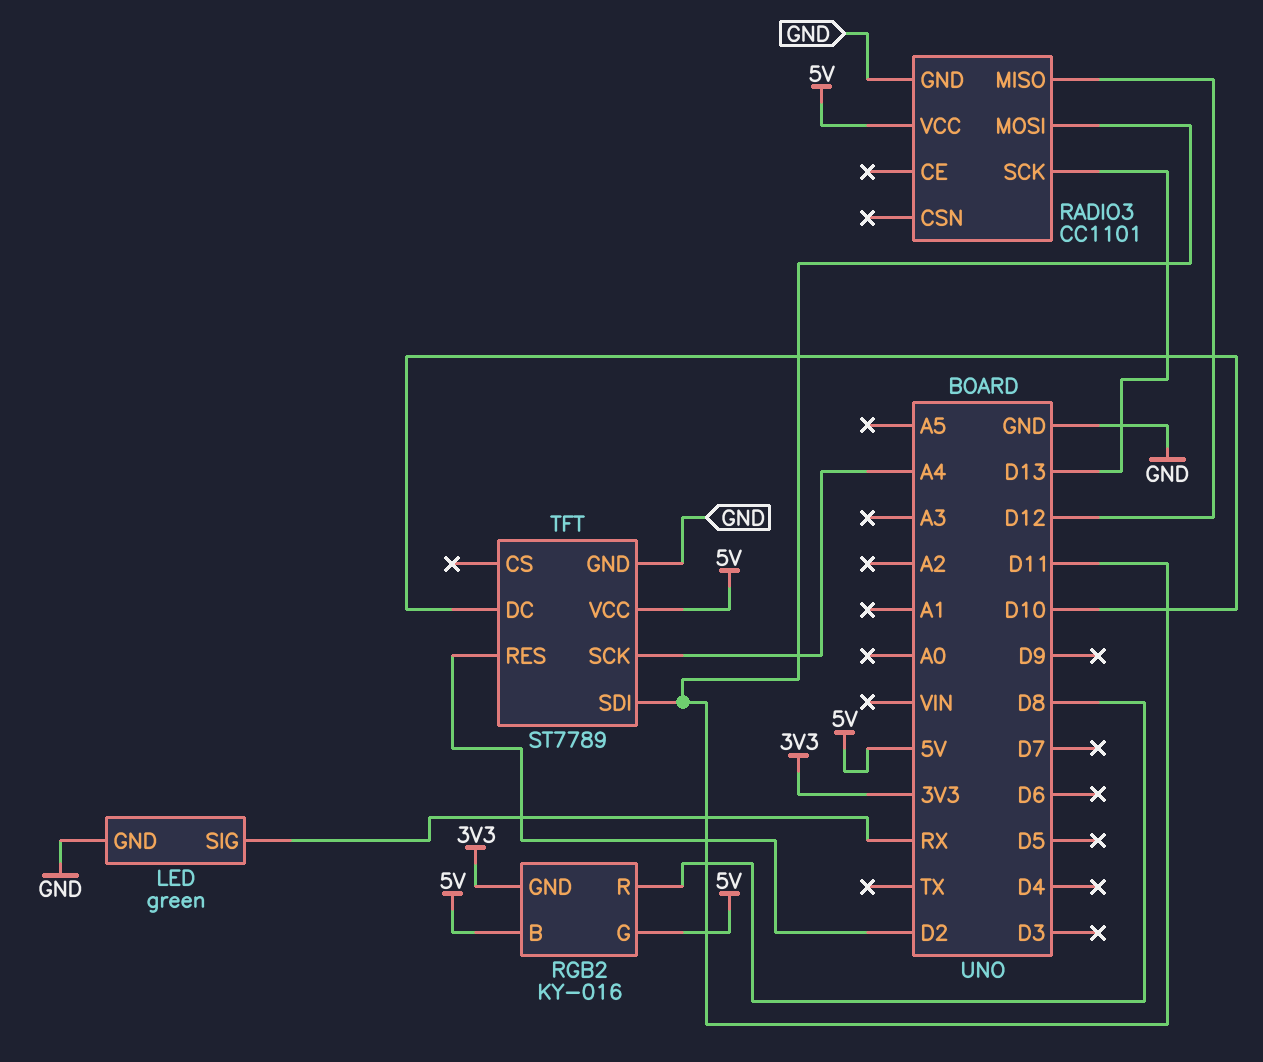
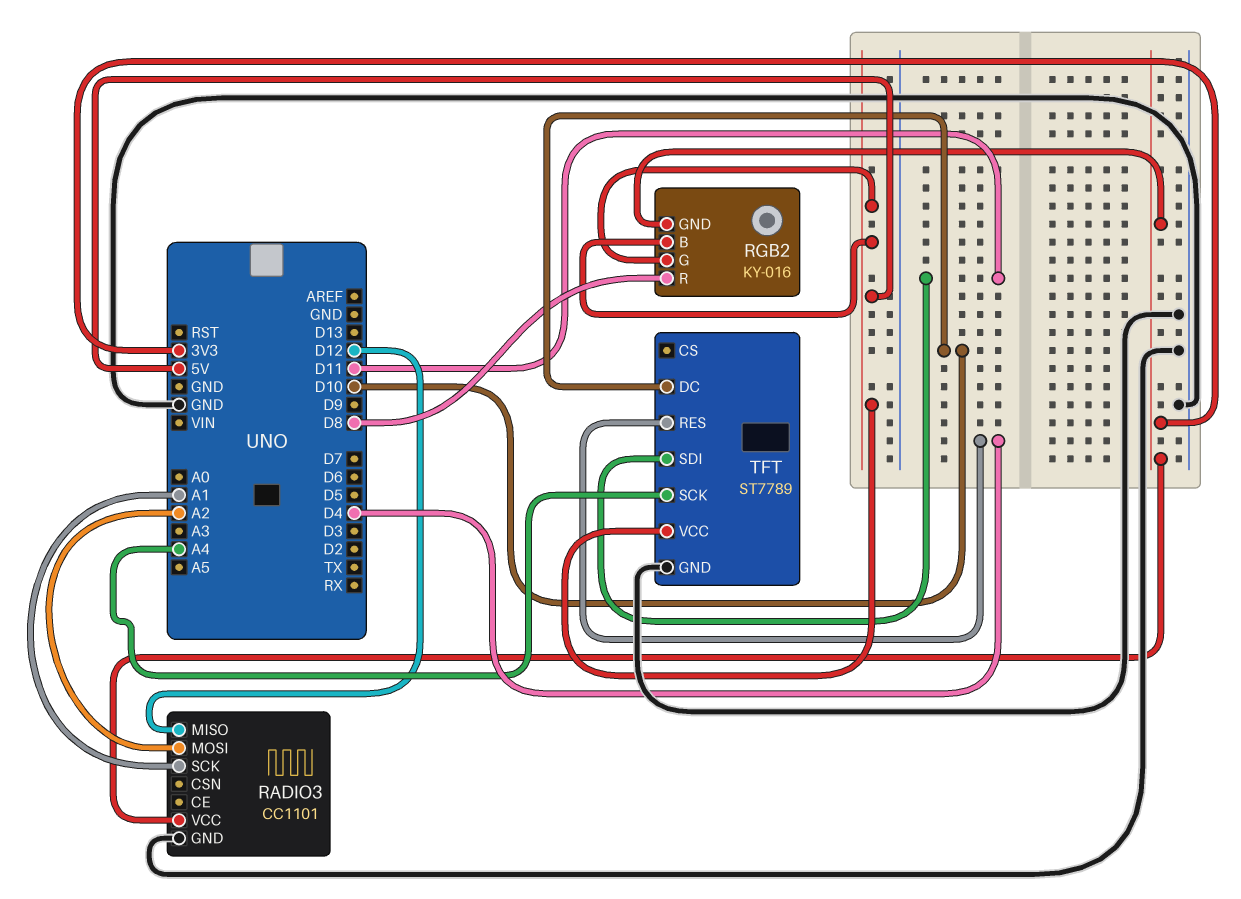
LED: green -> none
LED pin GND: GND -> none
LED pin SIG: RX -> none
RADIO3 pin MOSI: D11 -> A2
RADIO3 pin SCK: D13 -> A1
RADIO3 pin VCC: 5V -> 3V3
TFT pin RES: D2 -> D4

